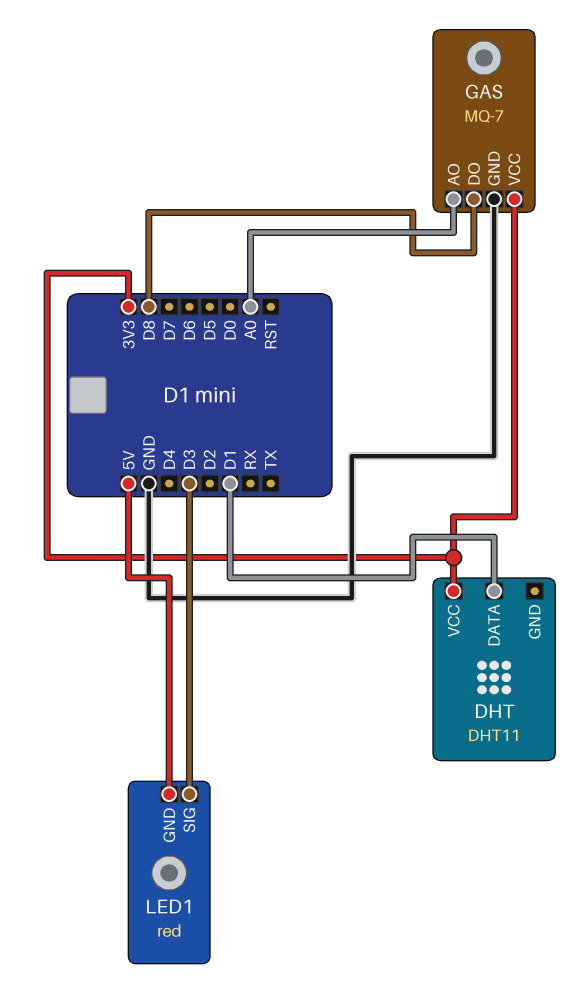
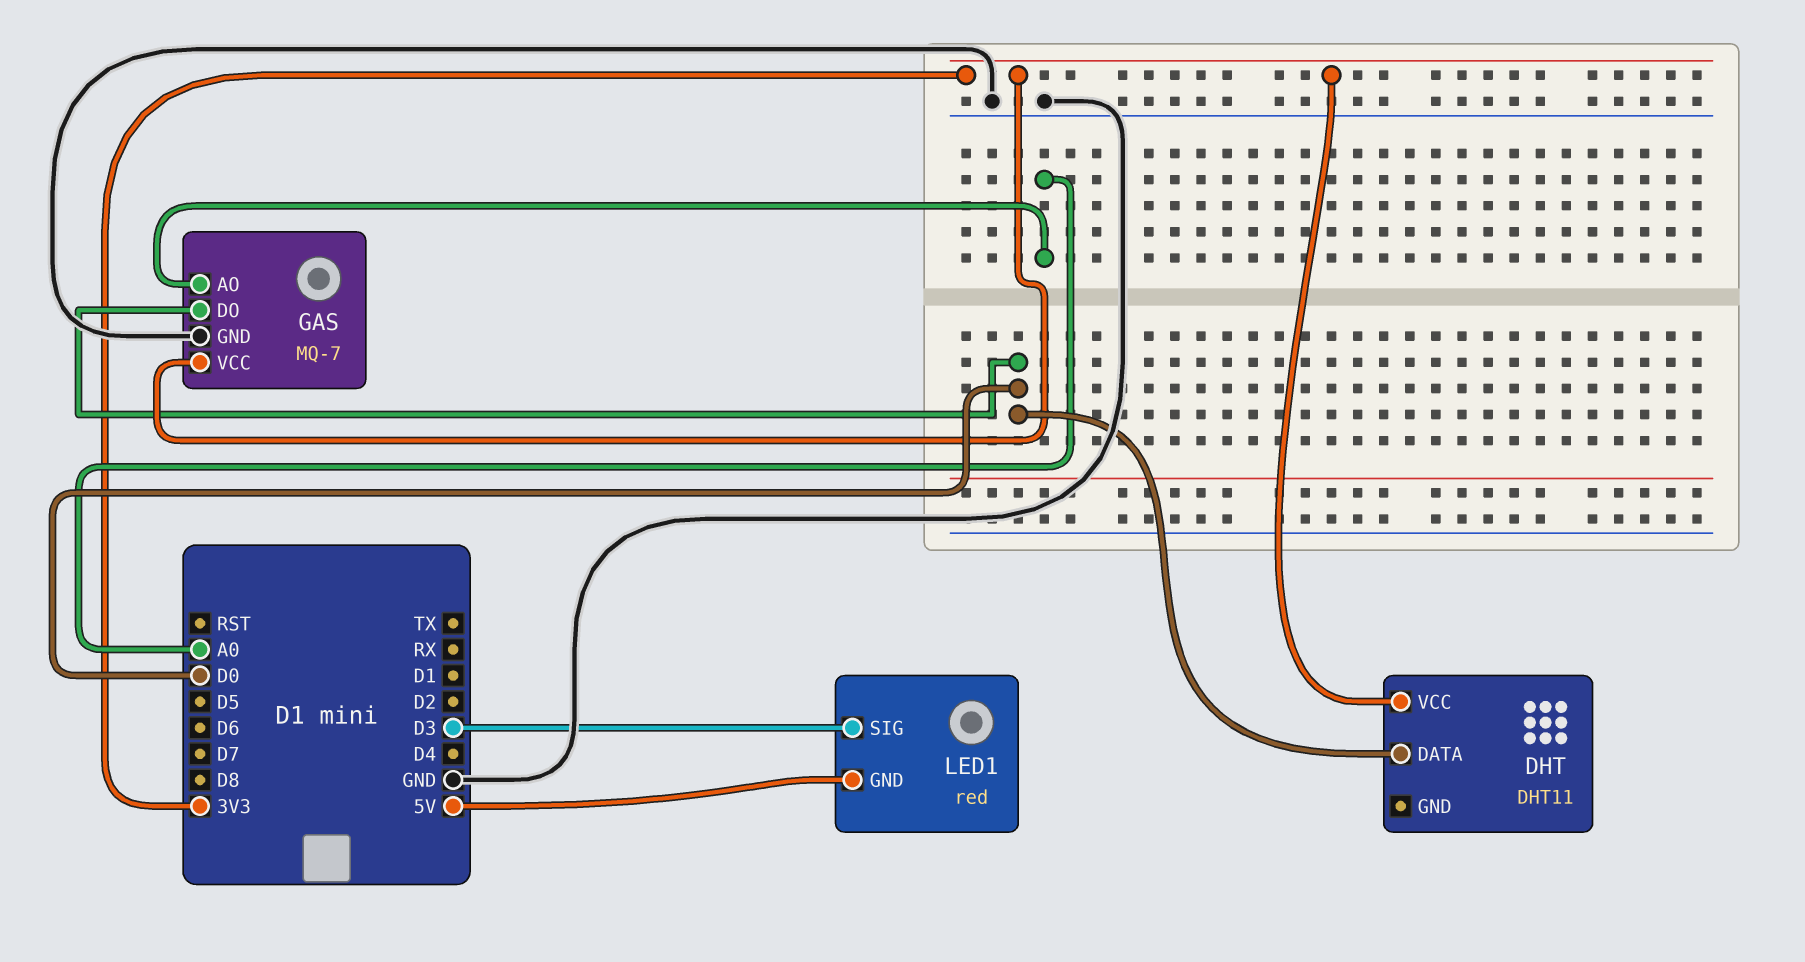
DHT pin DATA: D1 -> D0
GAS pin DO: D8 -> D0

